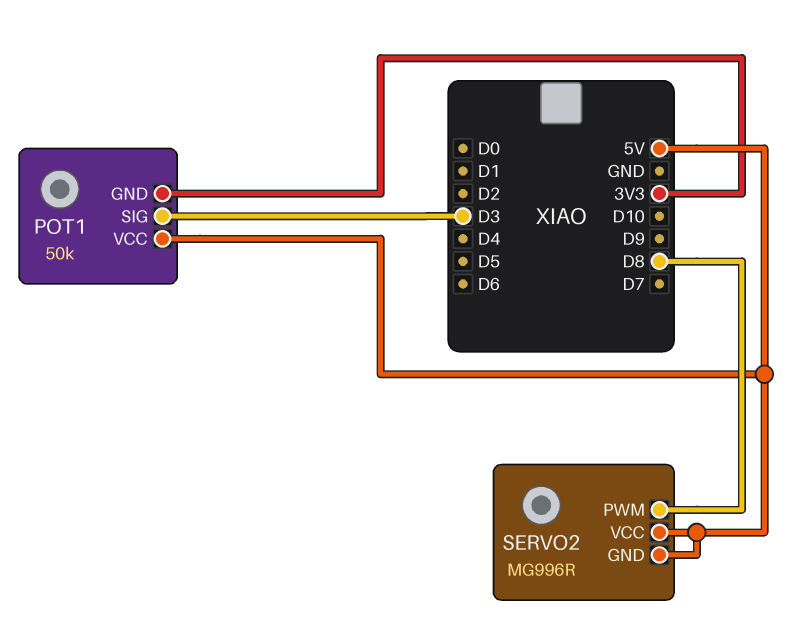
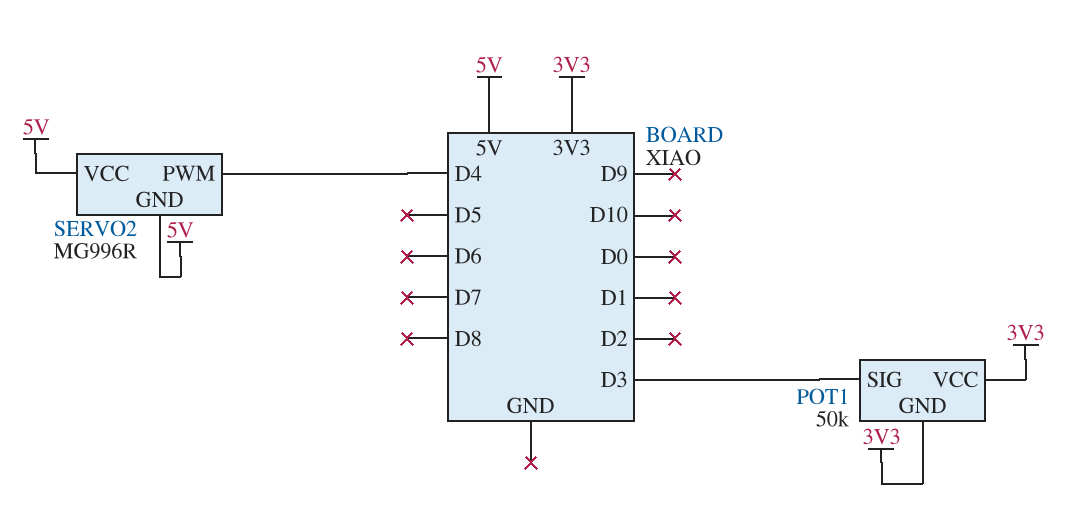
POT1 pin VCC: 5V -> 3V3
SERVO2 pin PWM: D8 -> D4

